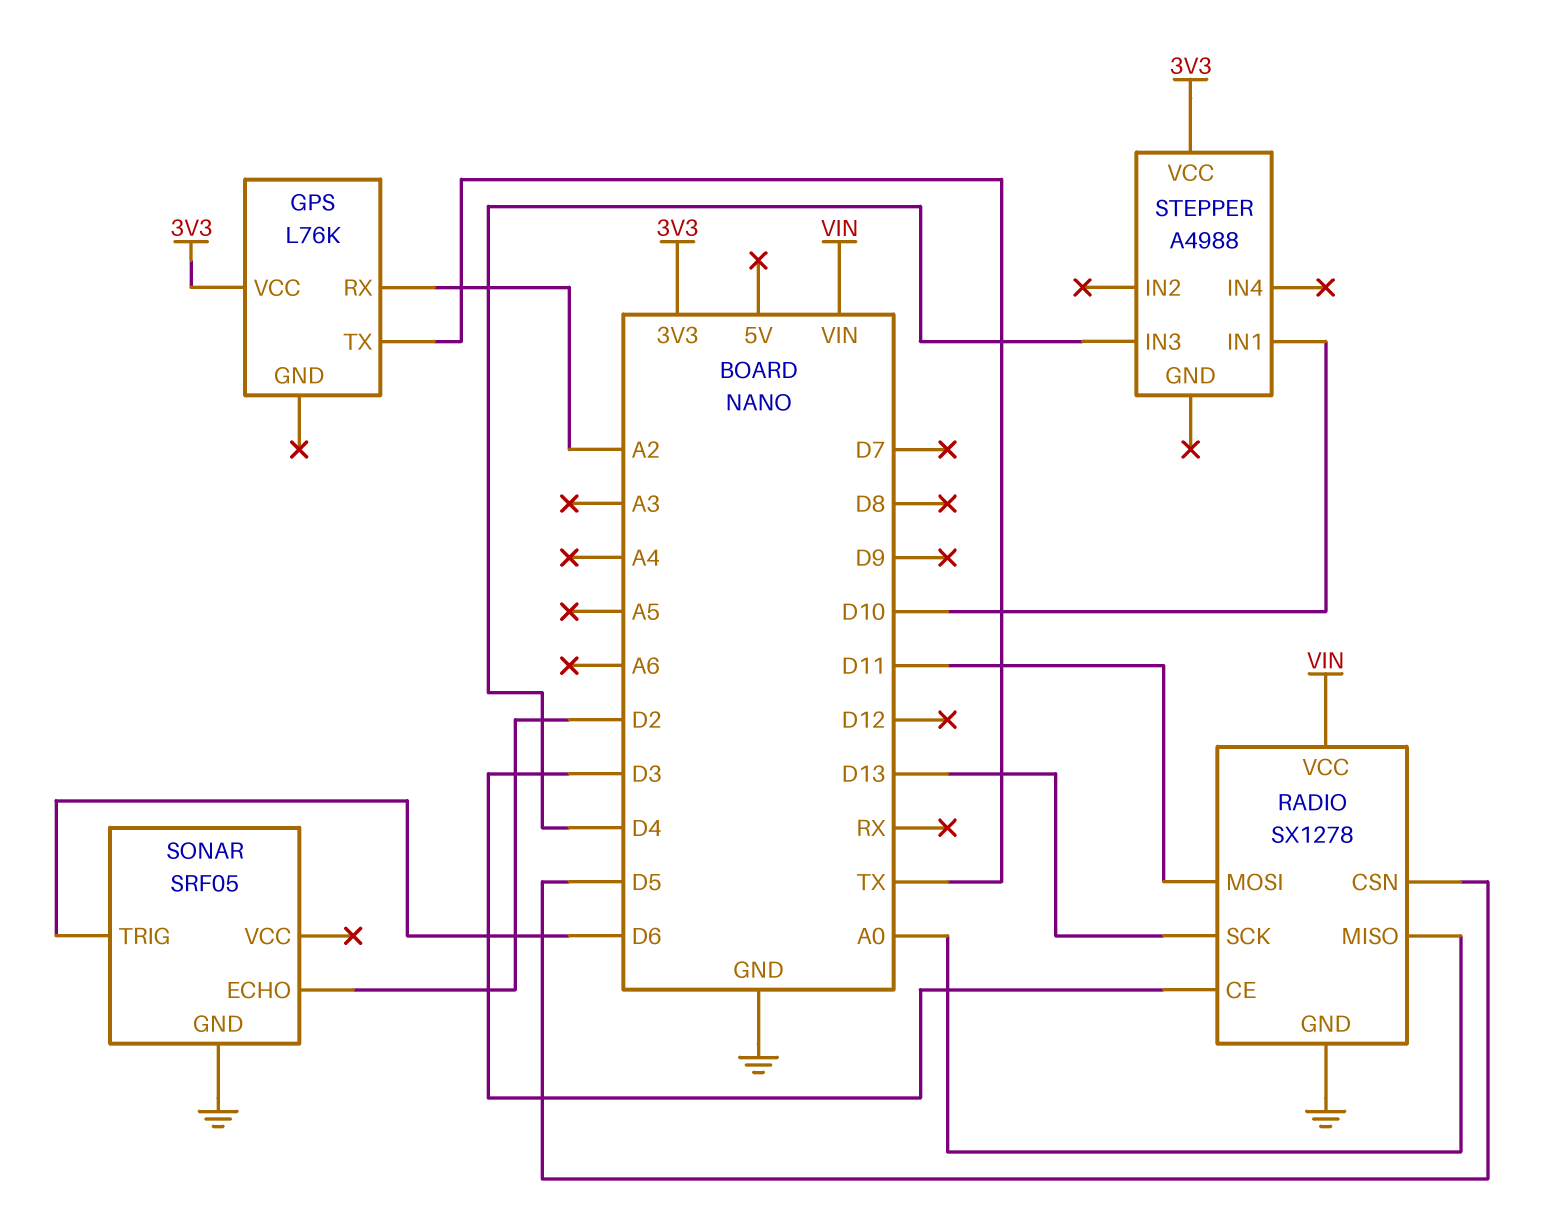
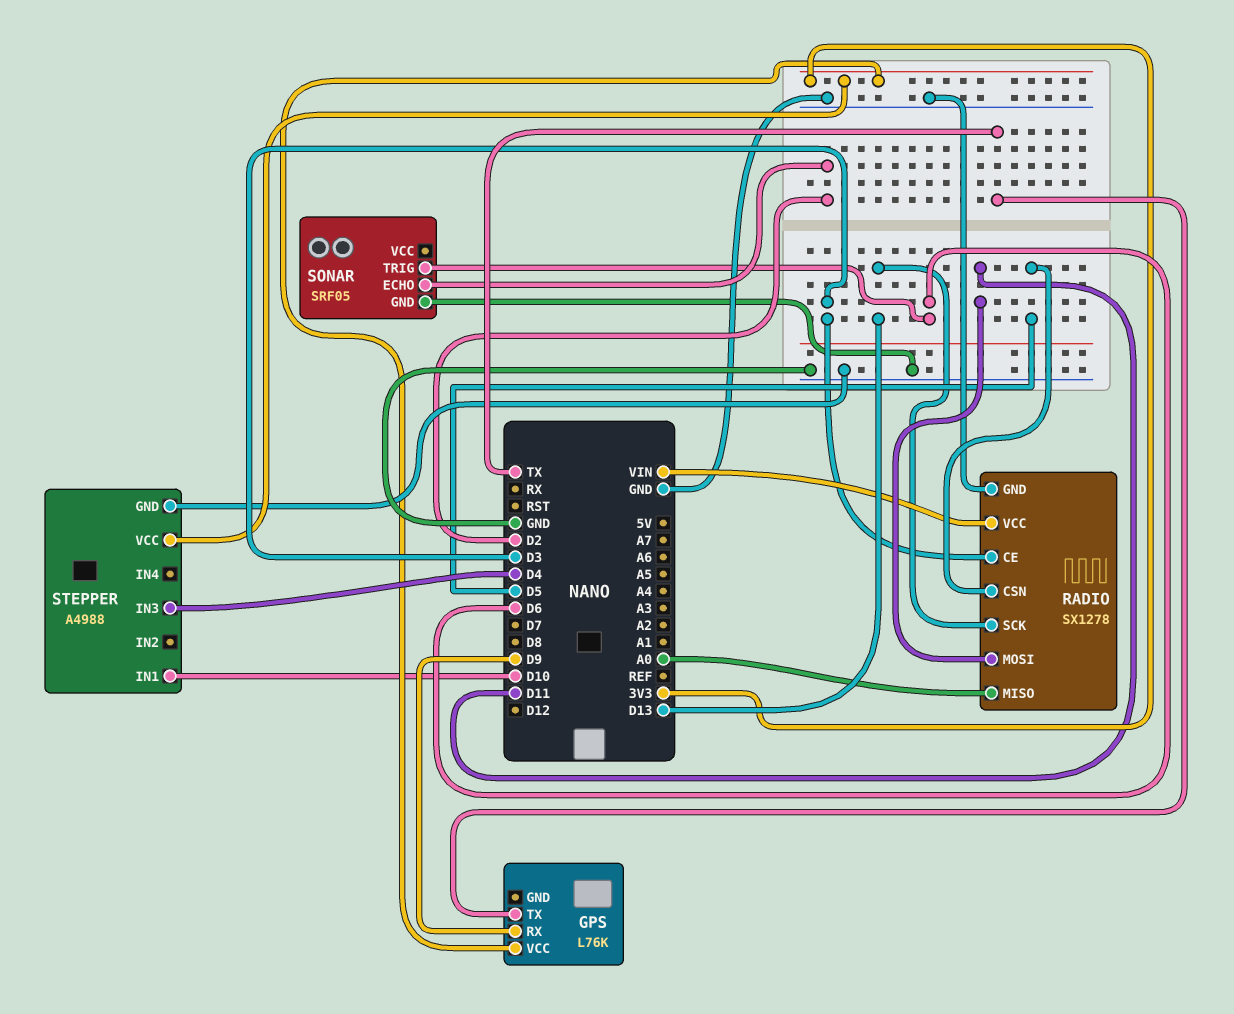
GPS pin RX: A2 -> D9
STEPPER pin GND: none -> GND

